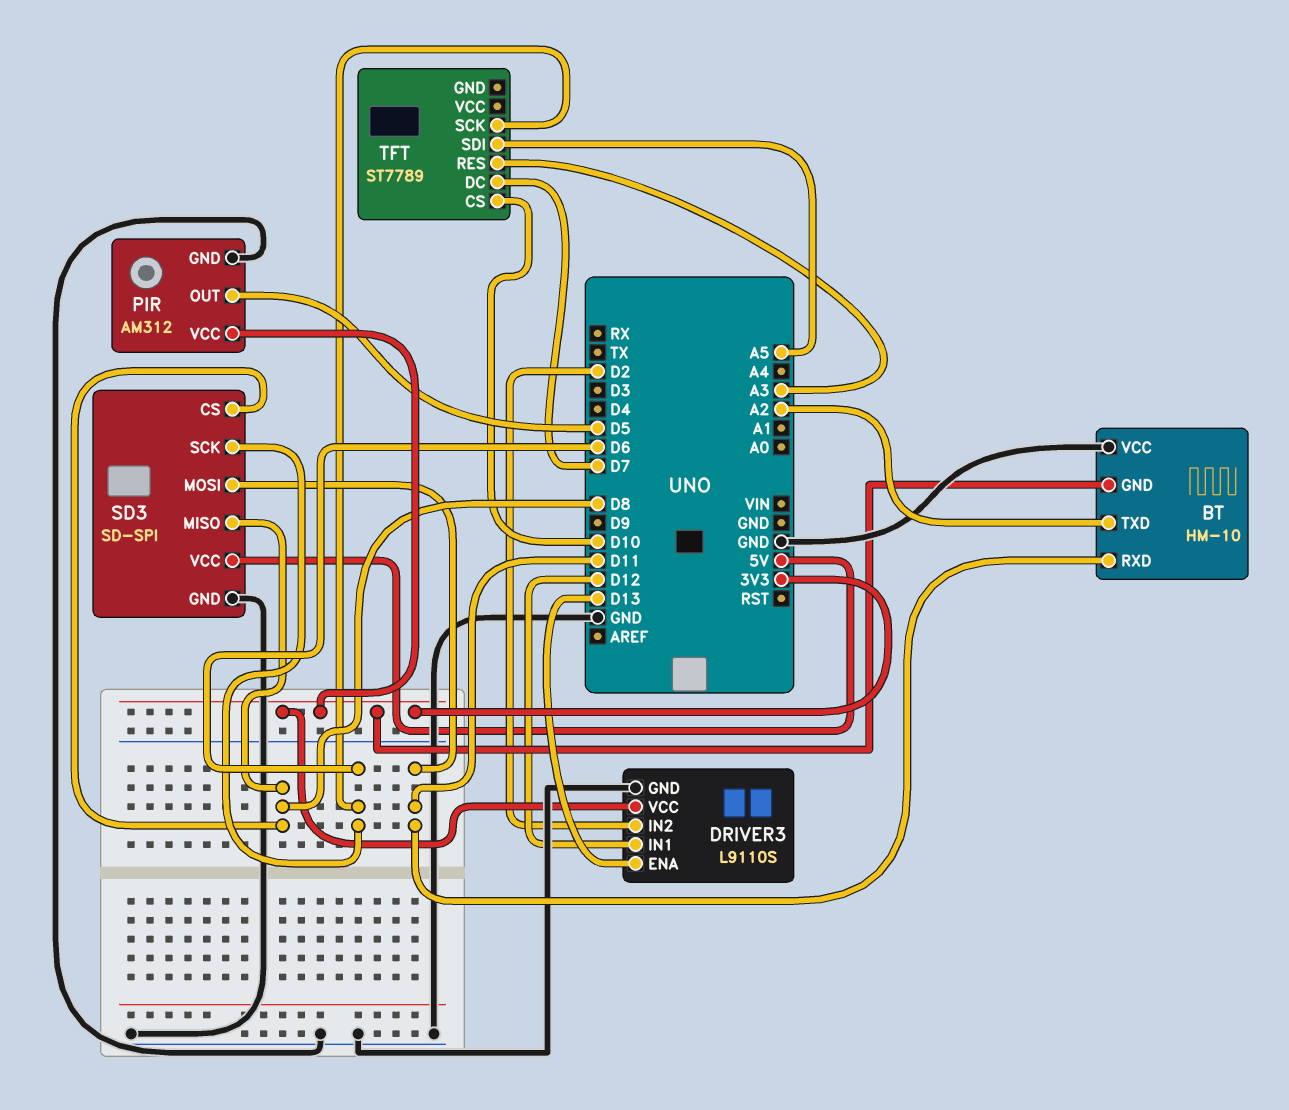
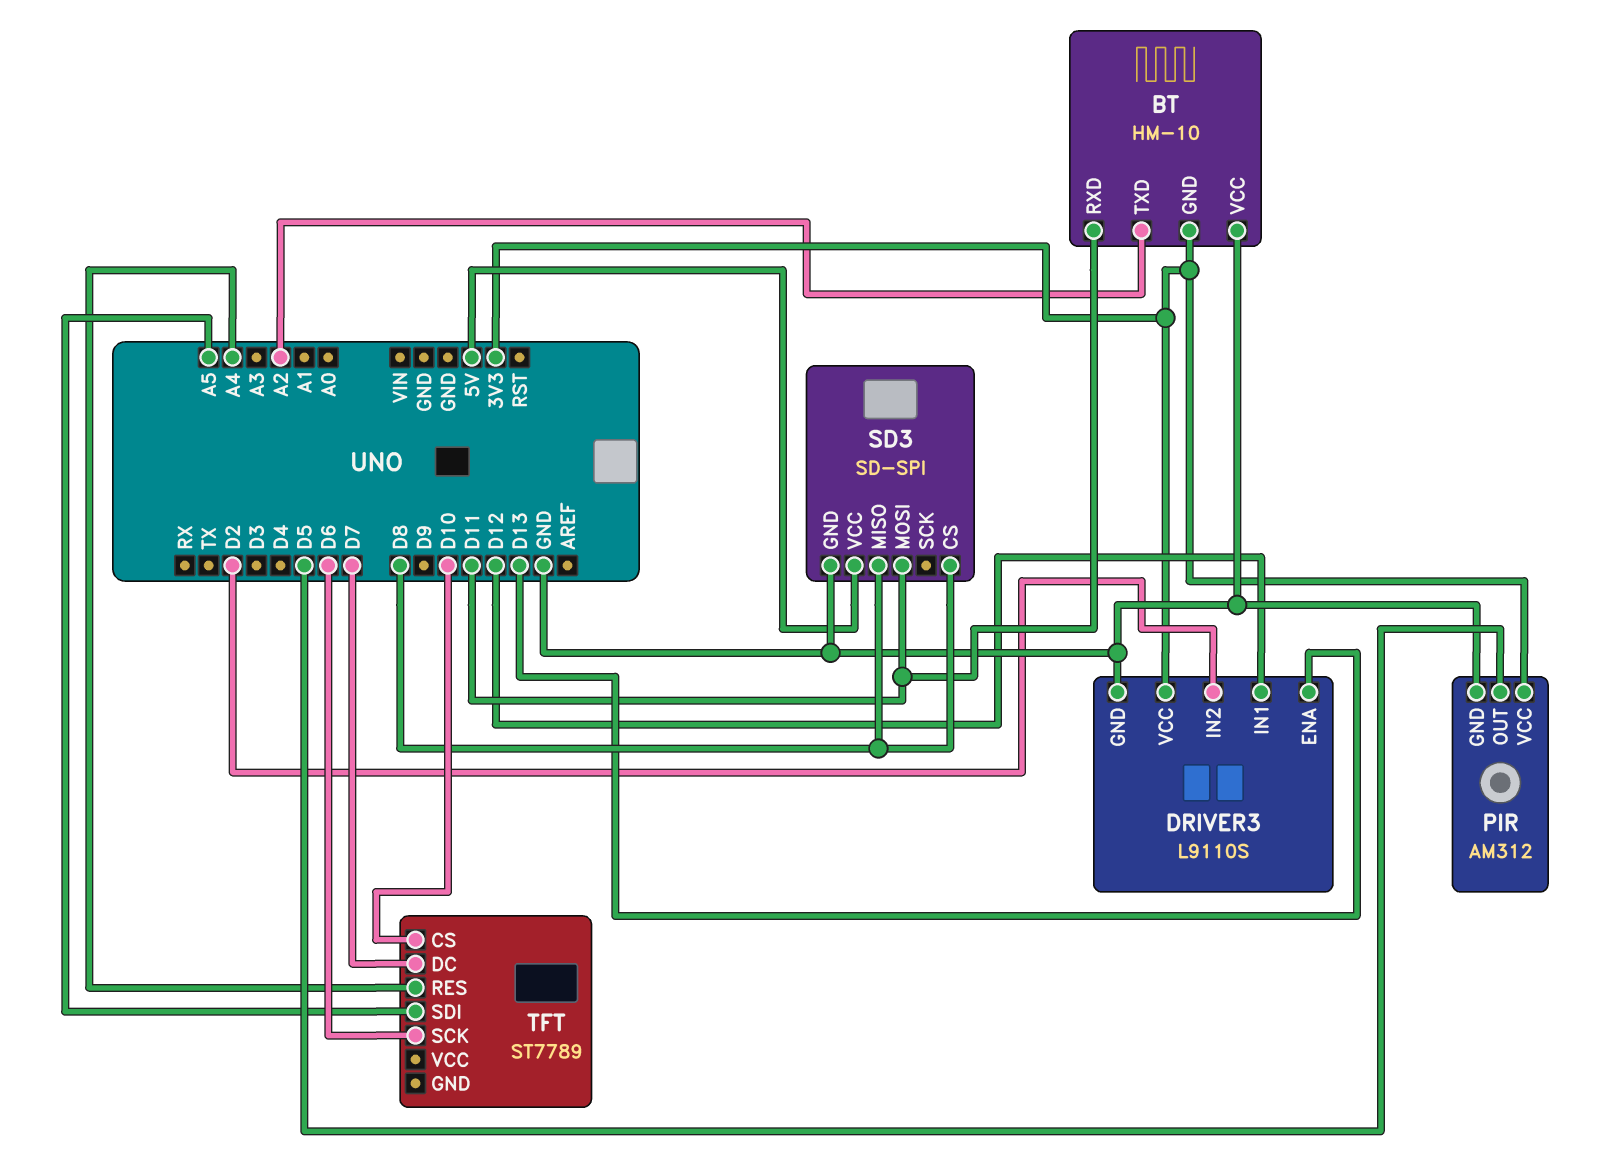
SD3 pin SCK: D6 -> none
TFT pin RES: A3 -> A4

